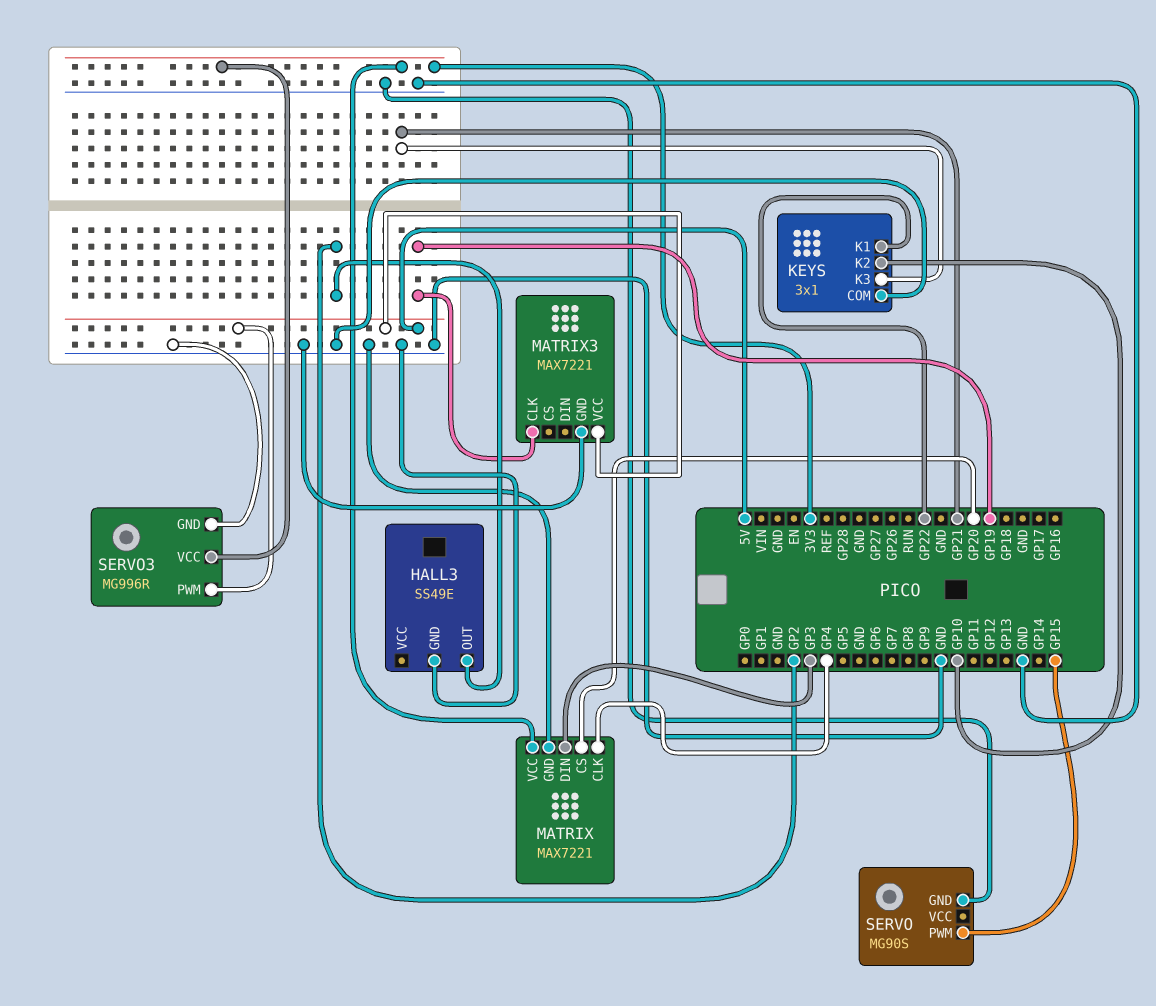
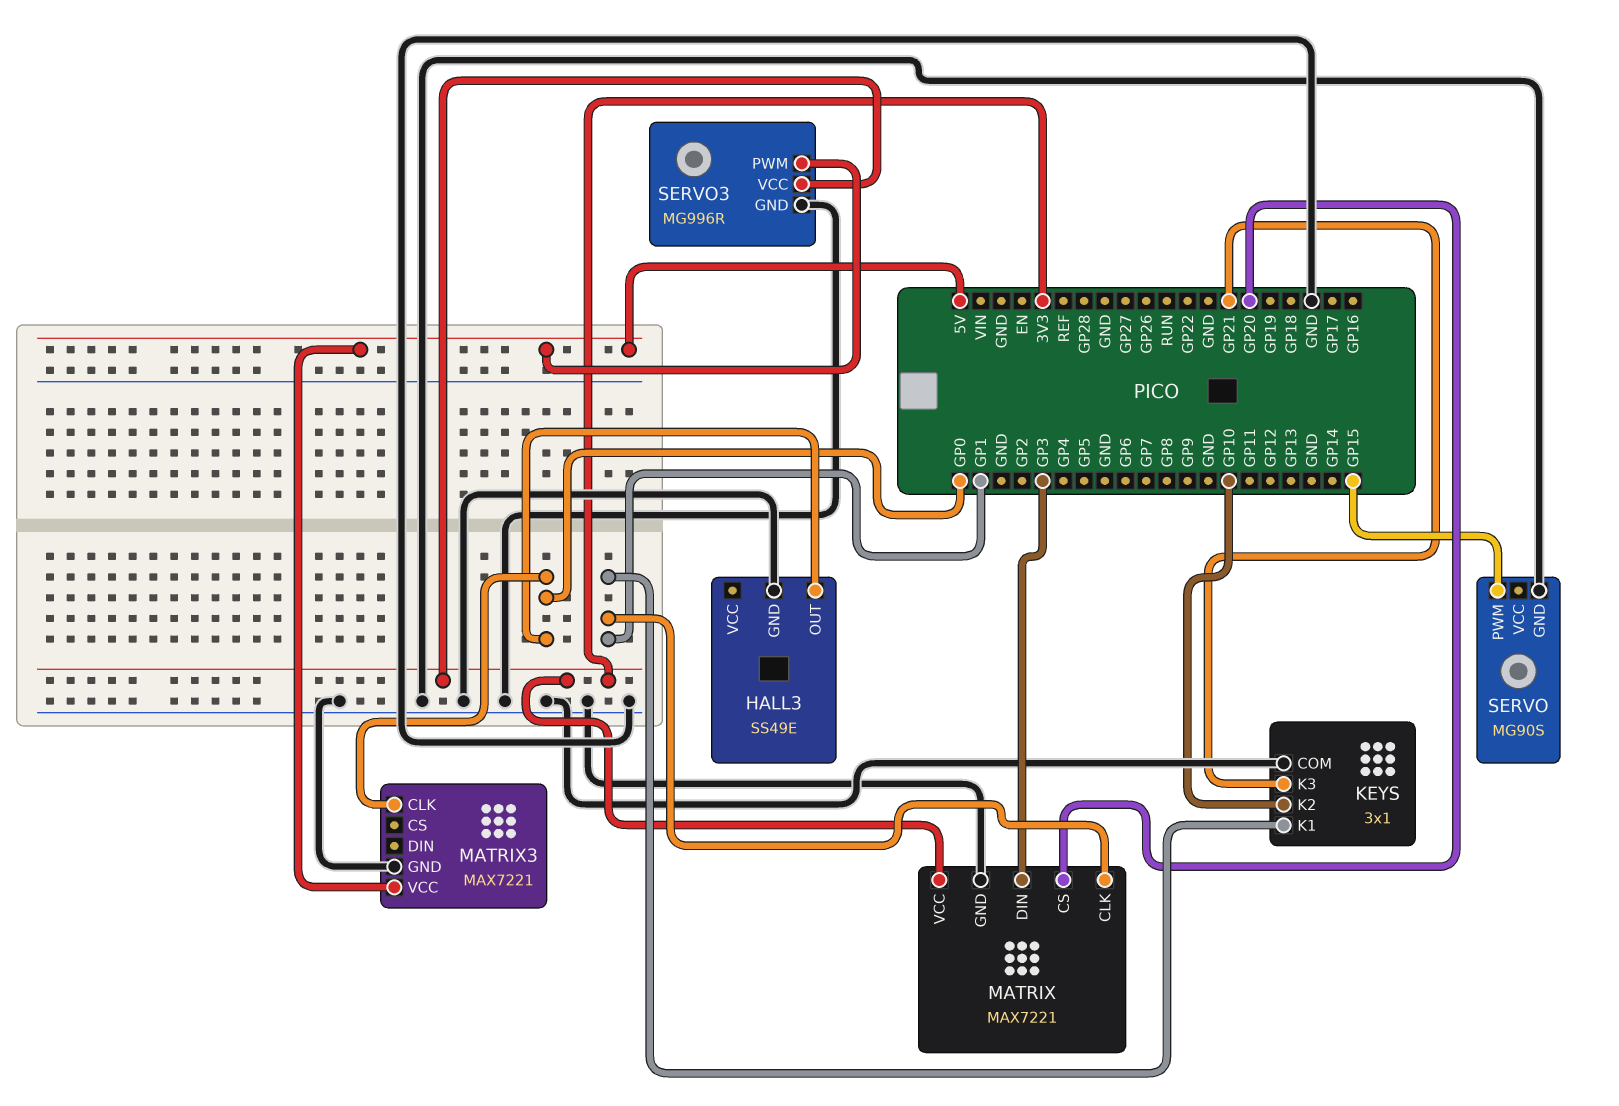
HALL3 pin OUT: GP2 -> GP0
KEYS pin K1: GP22 -> GP1
MATRIX pin CLK: GP4 -> GP1
MATRIX3 pin CLK: GP19 -> GP0

